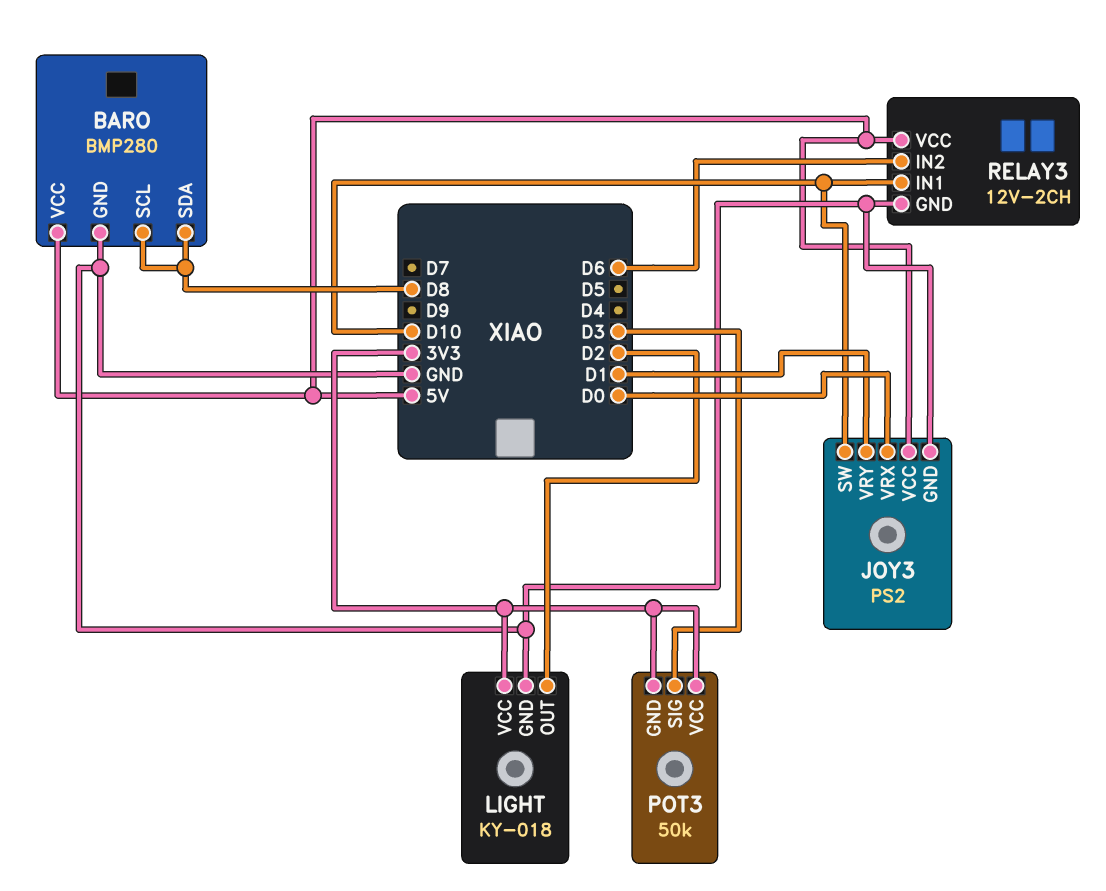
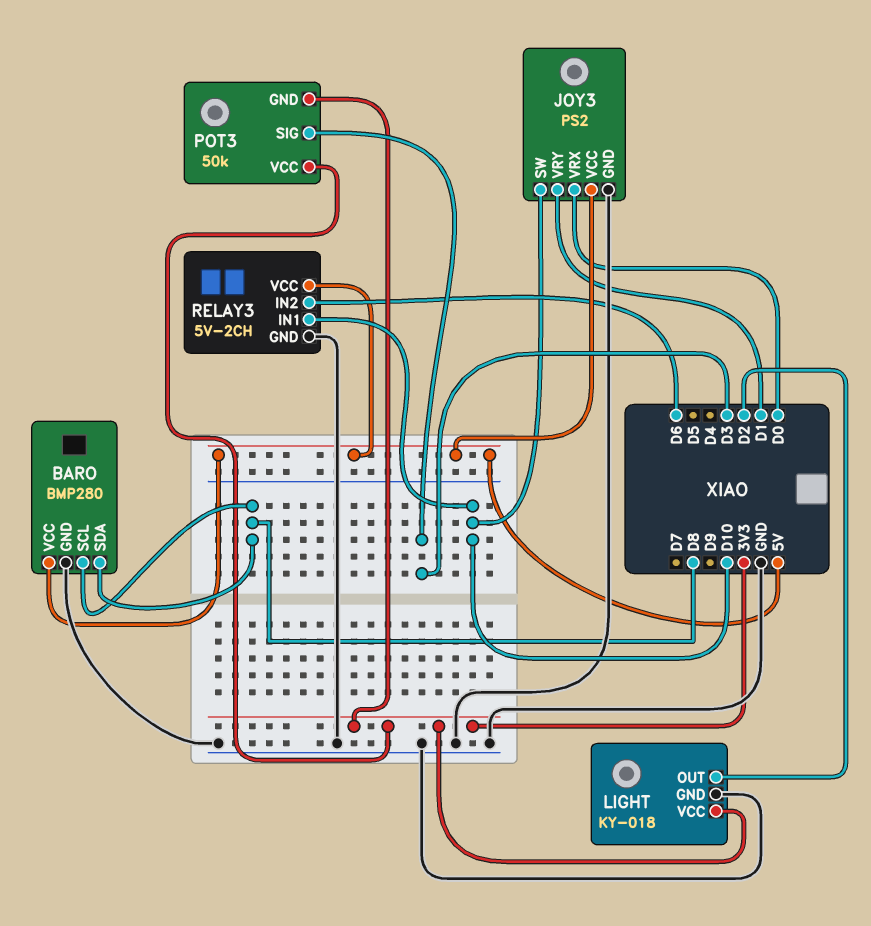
RELAY3: 12V-2CH -> 5V-2CH

